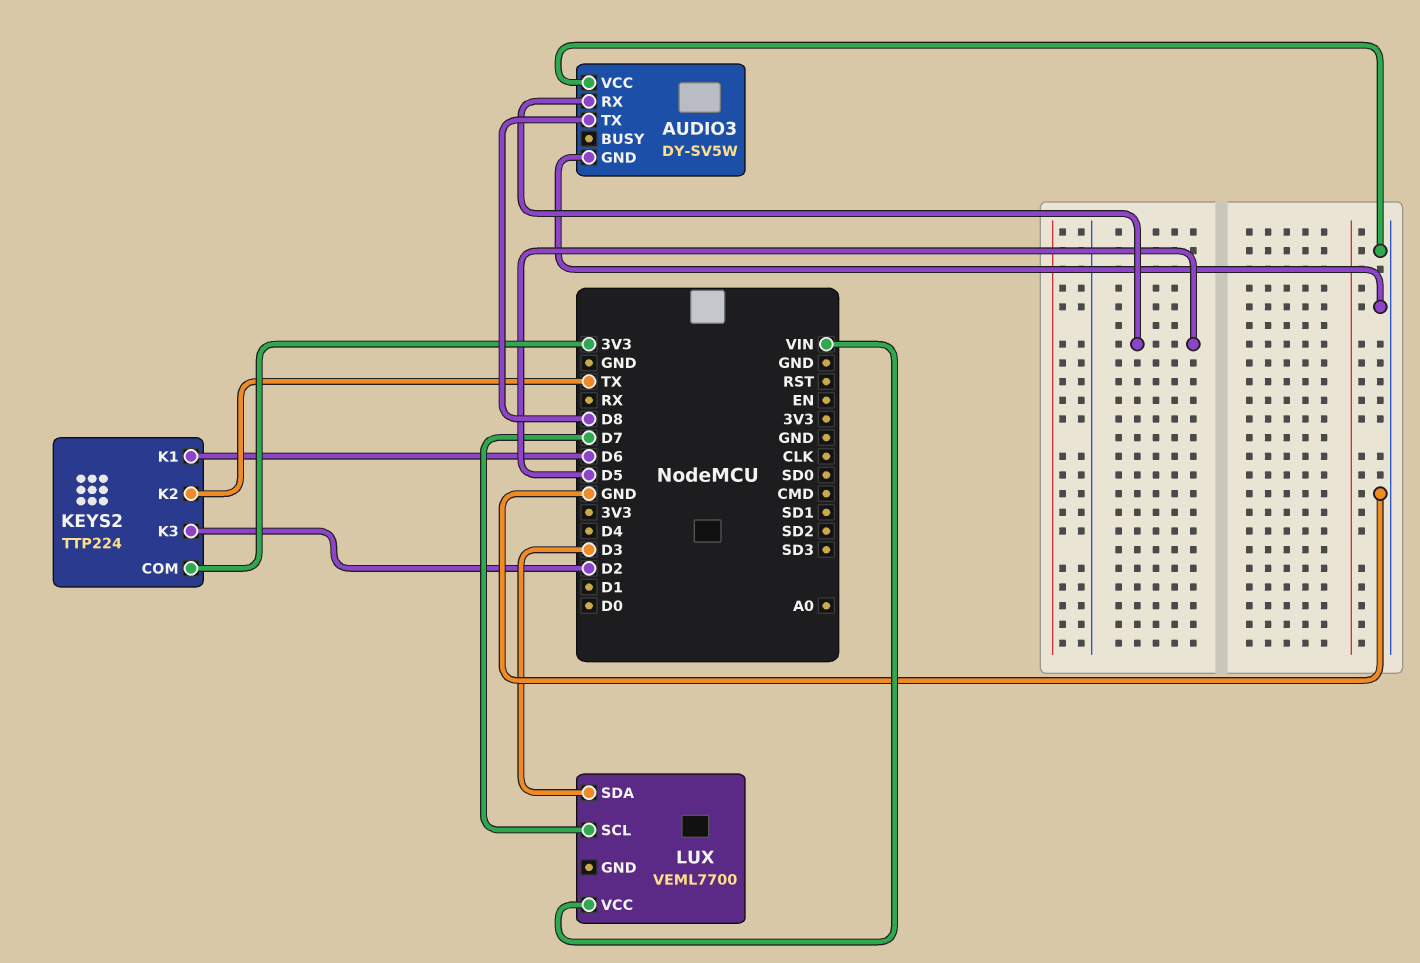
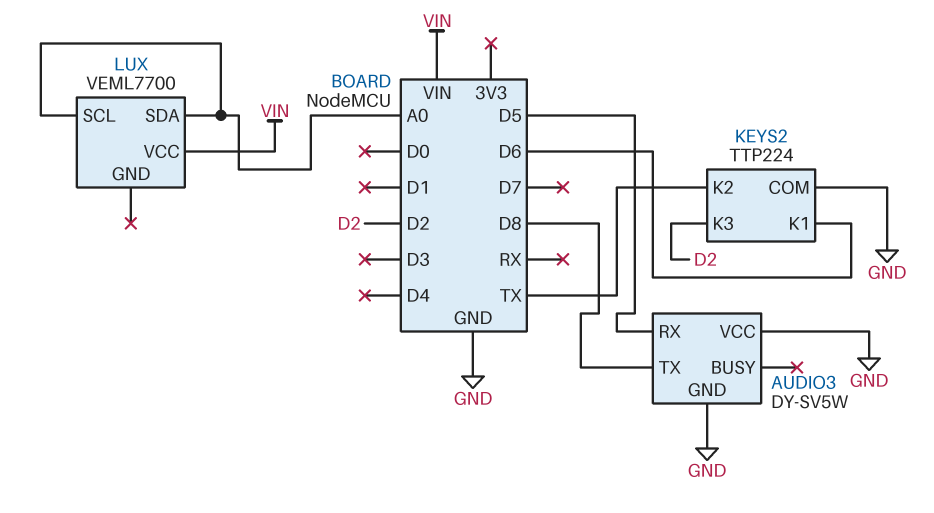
KEYS2 pin COM: 3V3 -> GND
LUX pin SCL: D7 -> A0
LUX pin SDA: D3 -> A0

